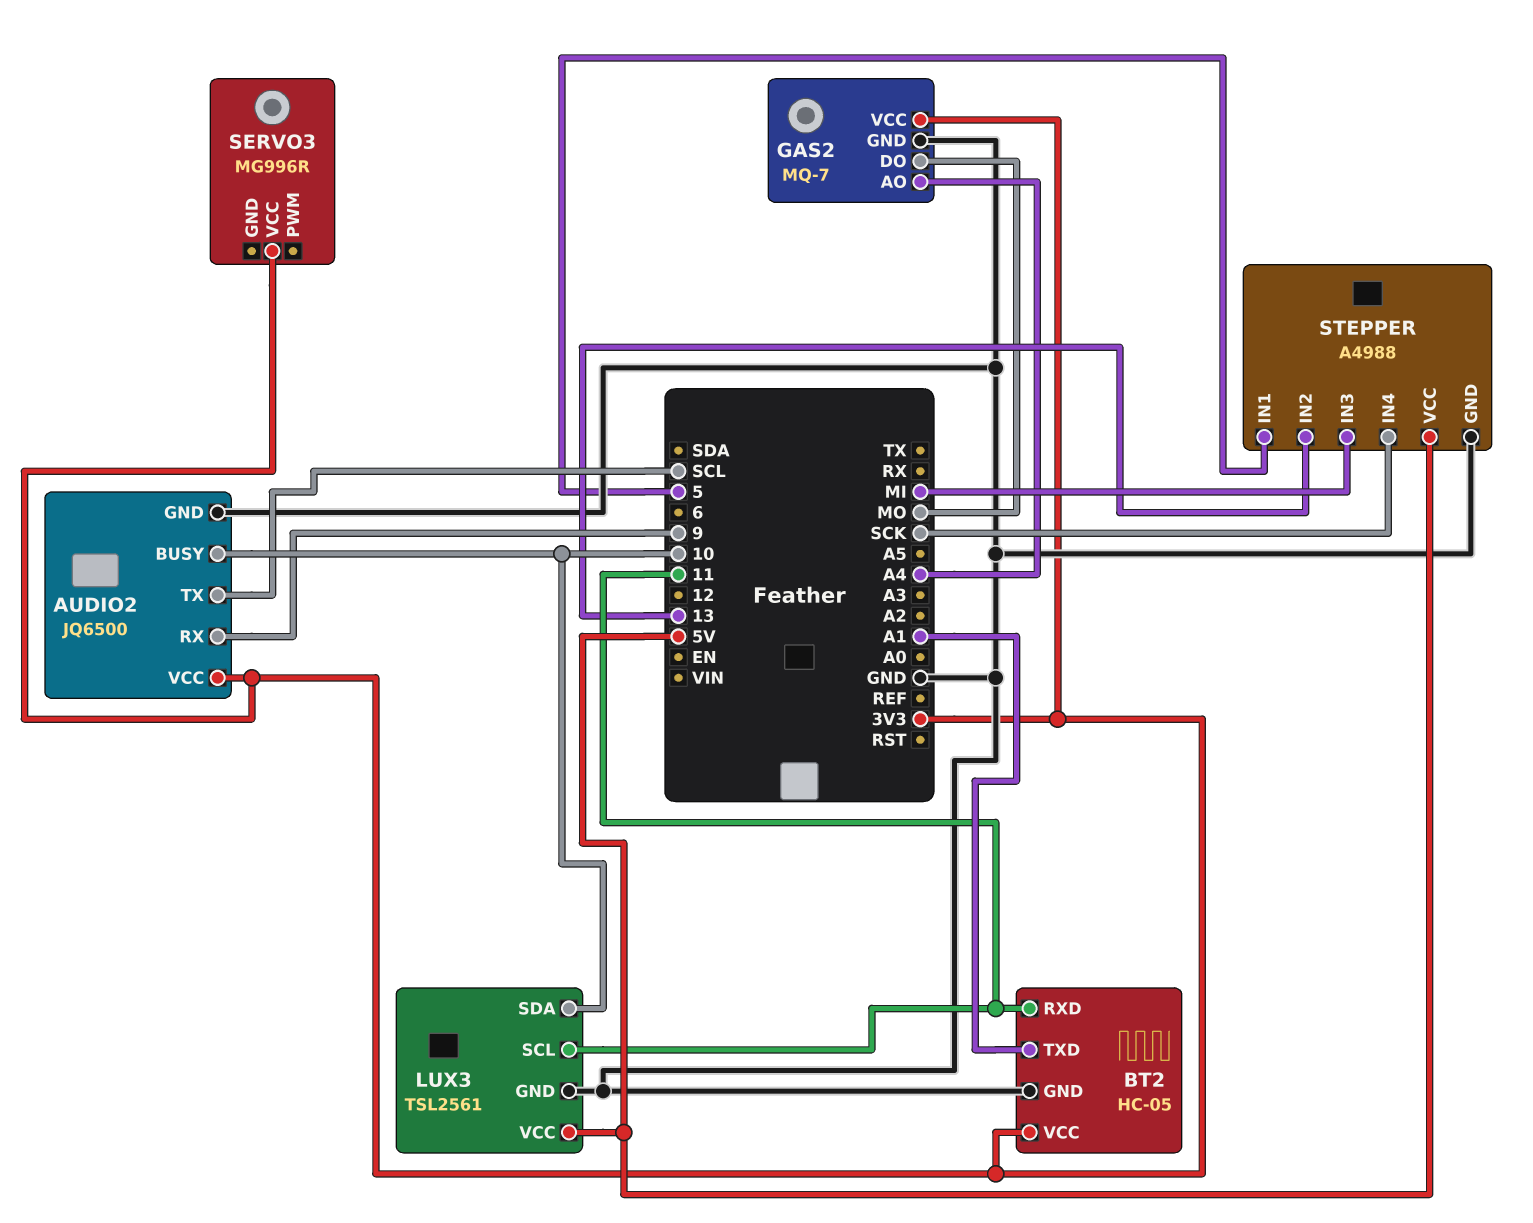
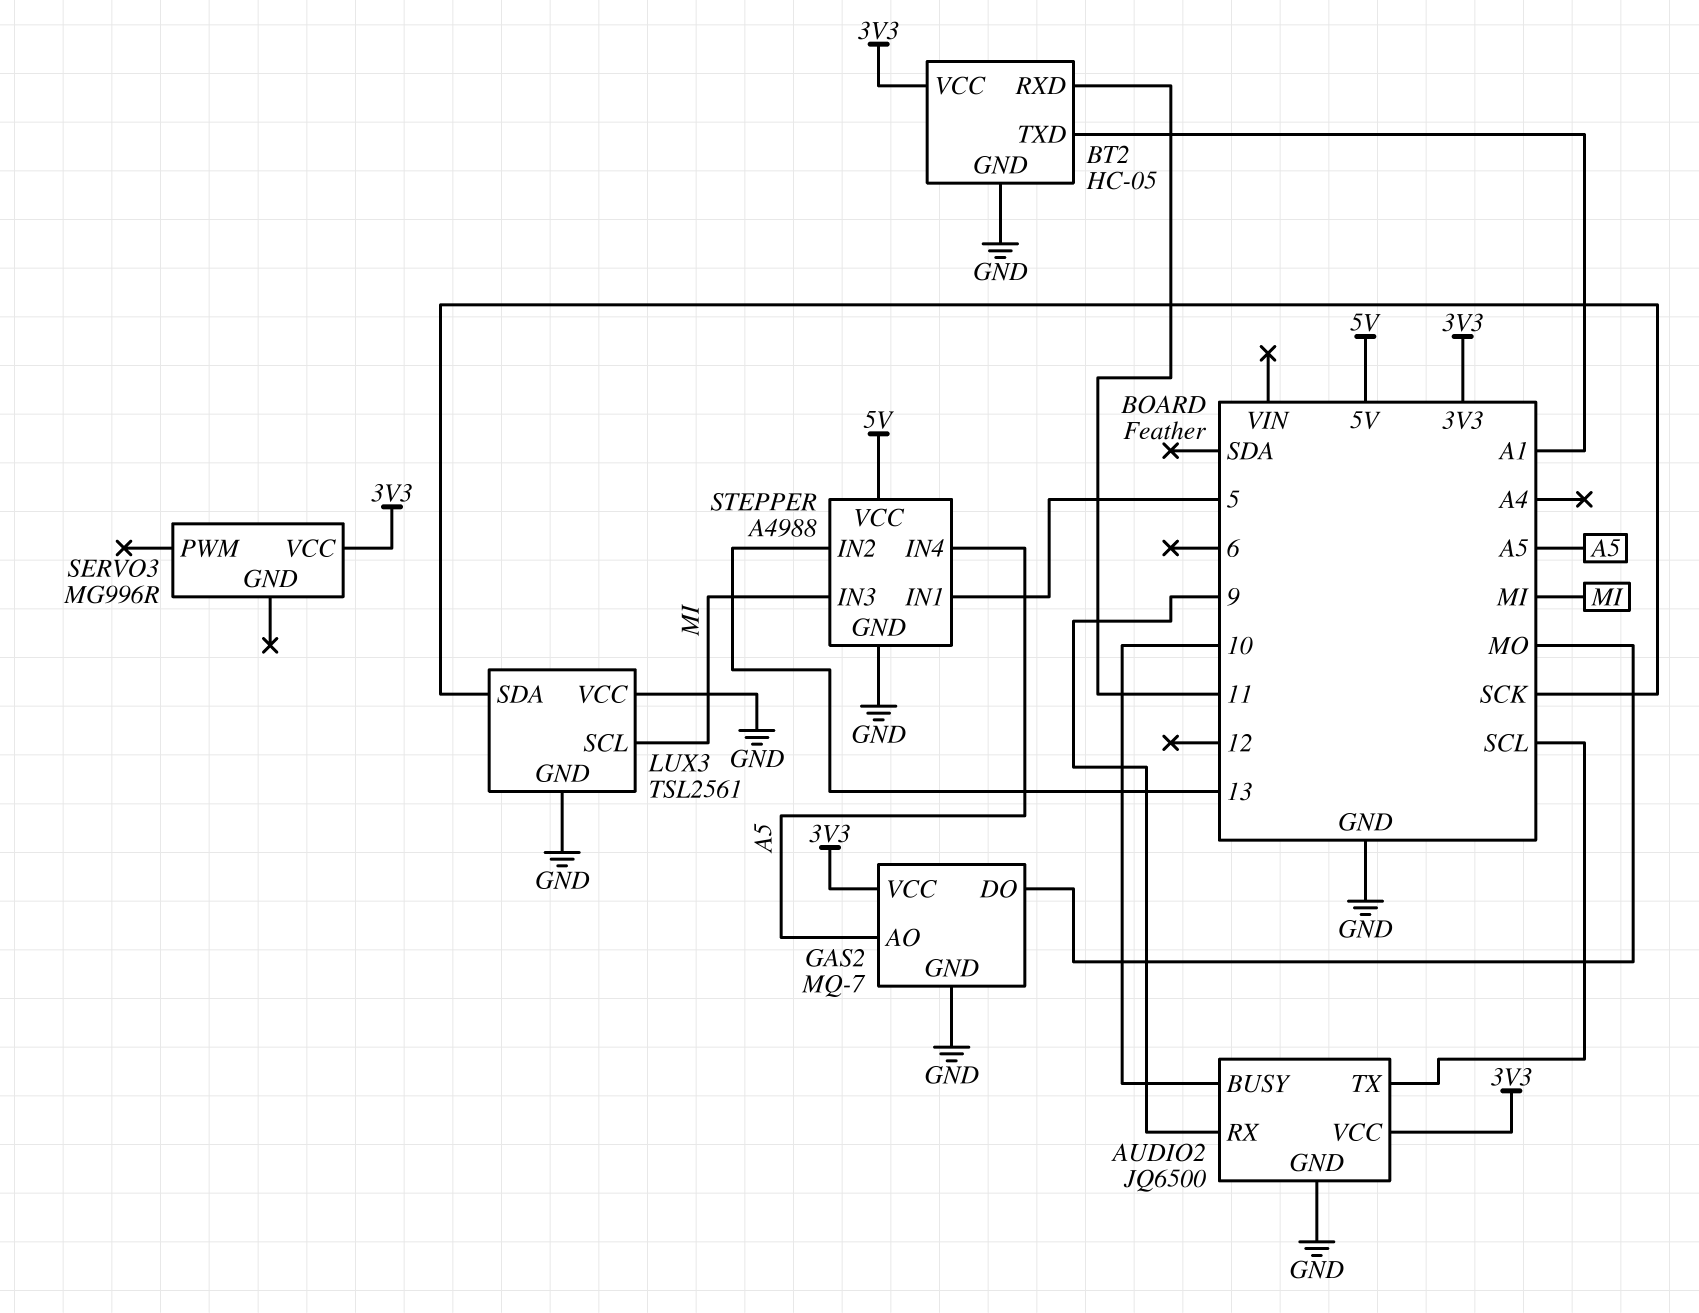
GAS2 pin AO: A4 -> A5
LUX3 pin SCL: 11 -> MI
LUX3 pin SDA: 10 -> SCK
LUX3 pin VCC: 5V -> GND
STEPPER pin IN4: SCK -> A5

